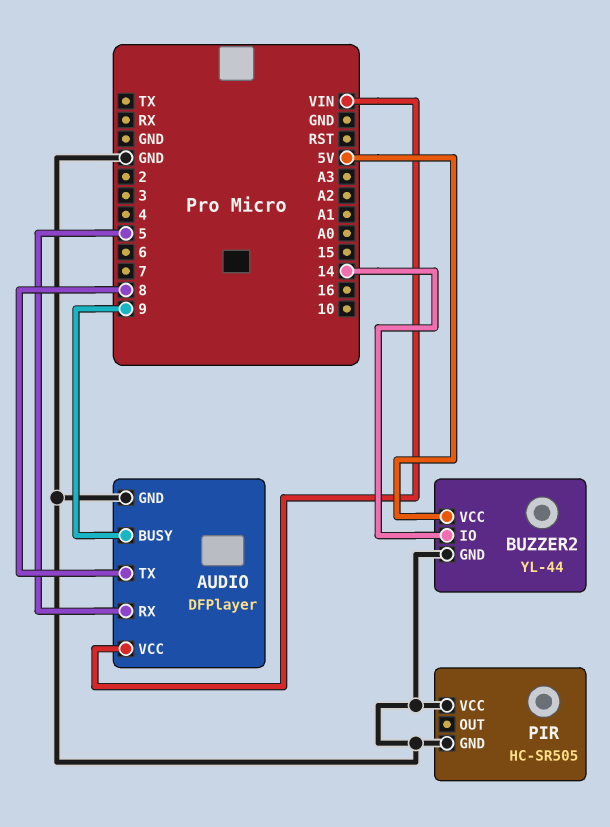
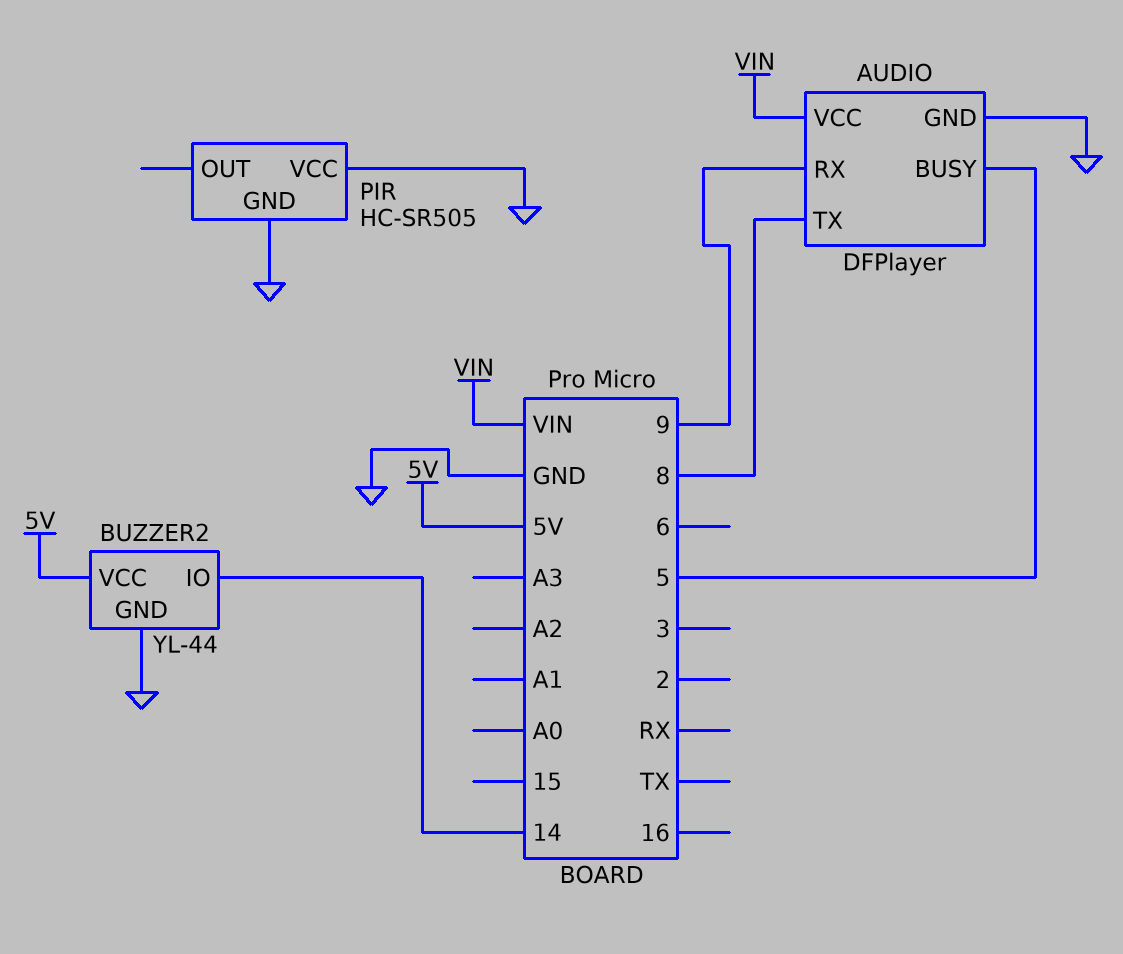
AUDIO pin BUSY: 9 -> 5
AUDIO pin RX: 5 -> 9

